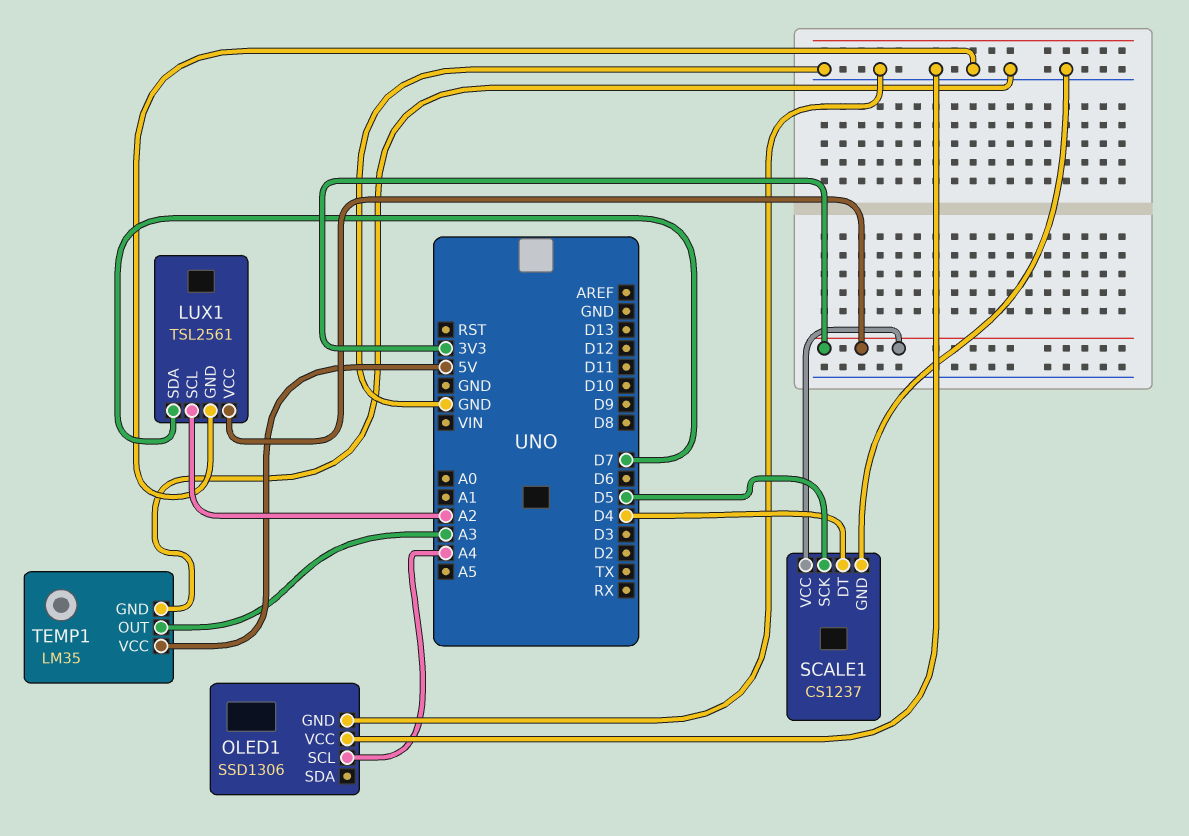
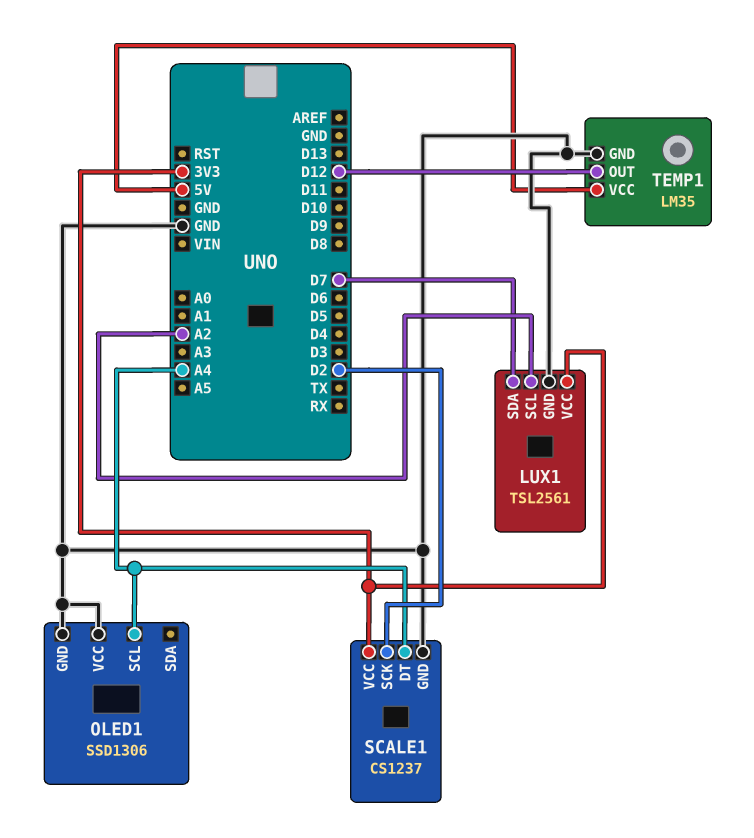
SCALE1 pin DT: D4 -> A4
SCALE1 pin SCK: D5 -> D2
TEMP1 pin OUT: A3 -> D12

